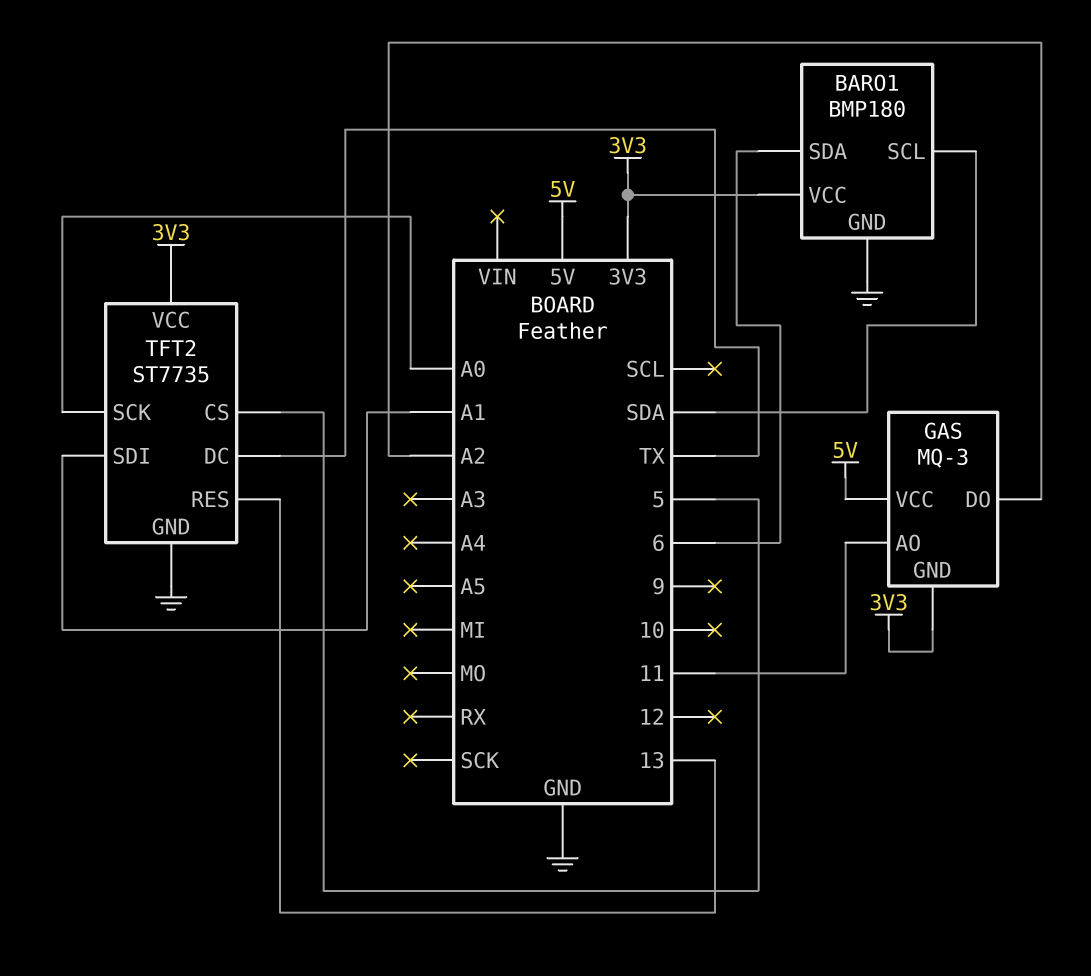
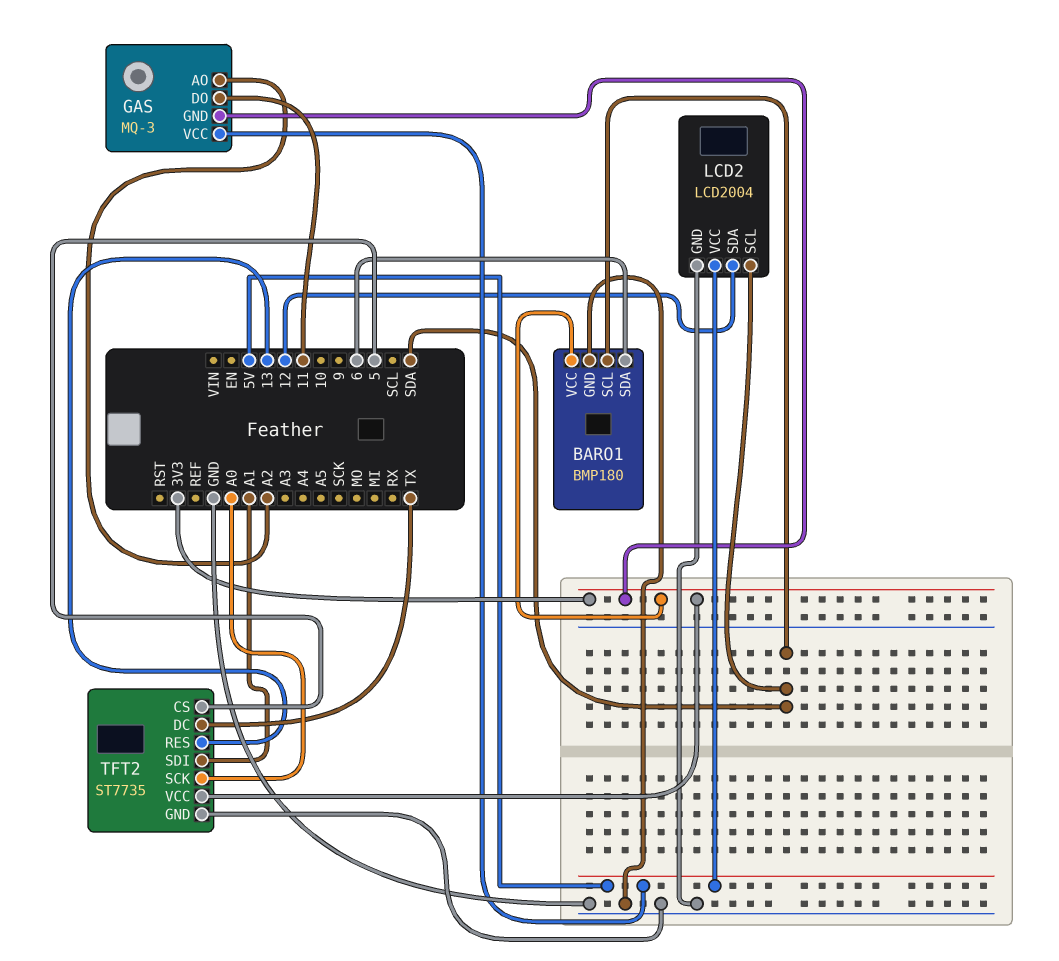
GAS pin AO: 11 -> A2
GAS pin DO: A2 -> 11
LCD2: none -> LCD2004
LCD2 pin GND: none -> GND
LCD2 pin SCL: none -> SDA
LCD2 pin SDA: none -> 12
LCD2 pin VCC: none -> 5V

